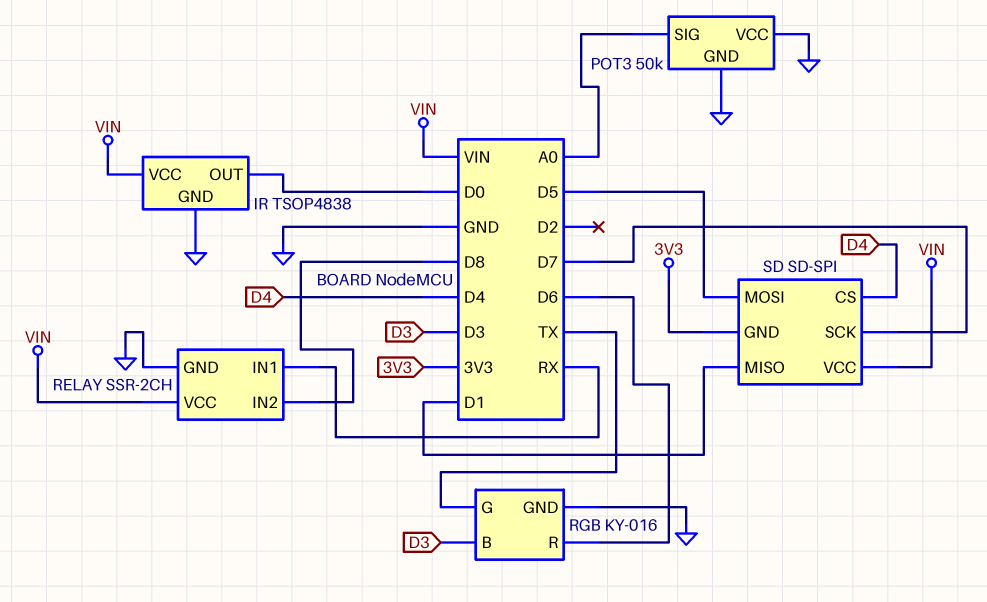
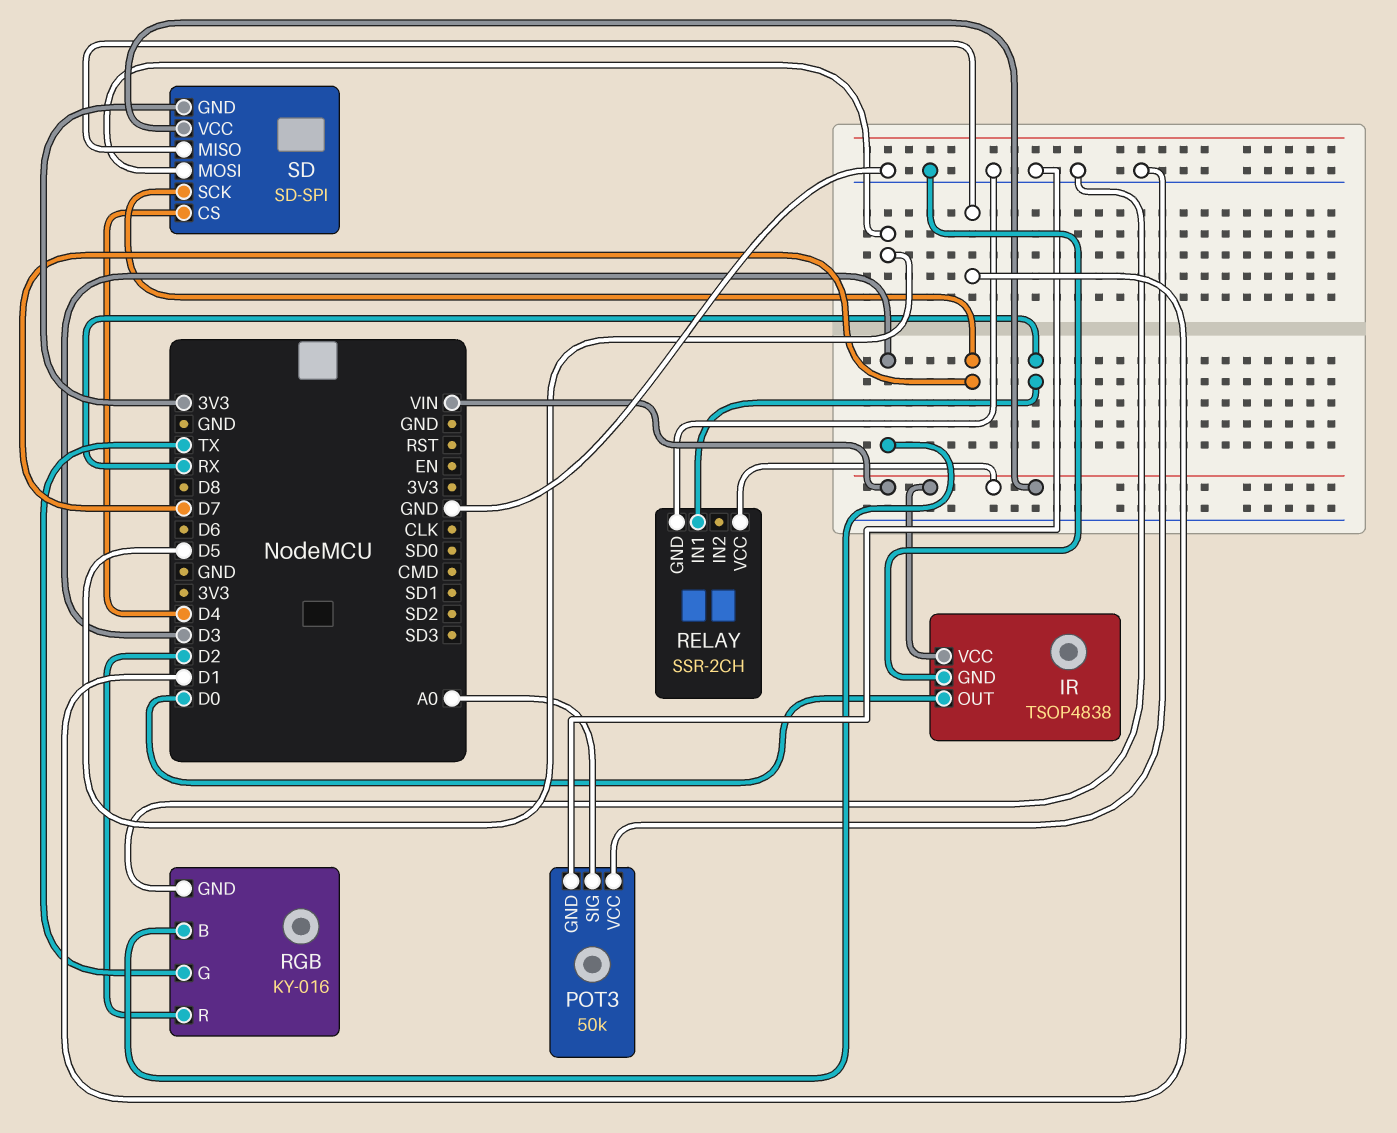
RELAY pin IN2: D8 -> none
RGB pin R: D6 -> D2

